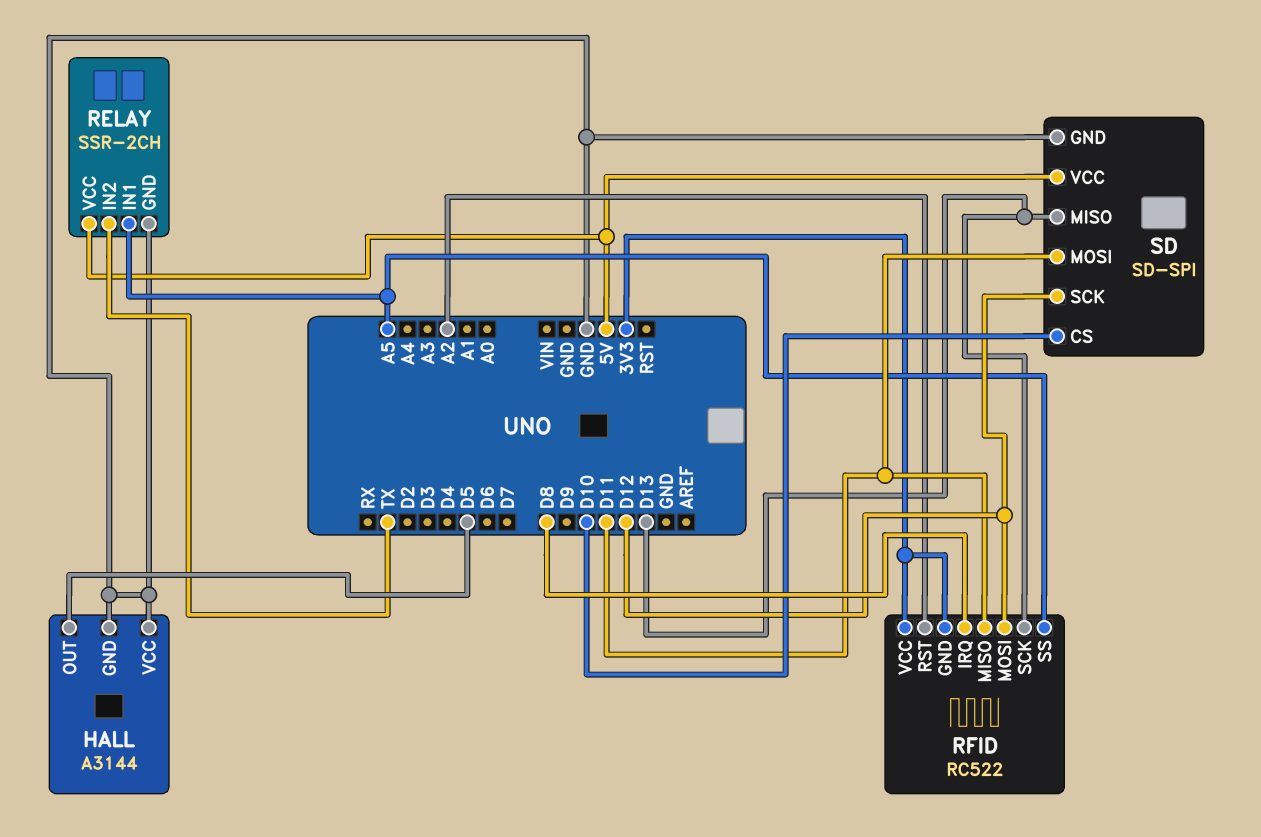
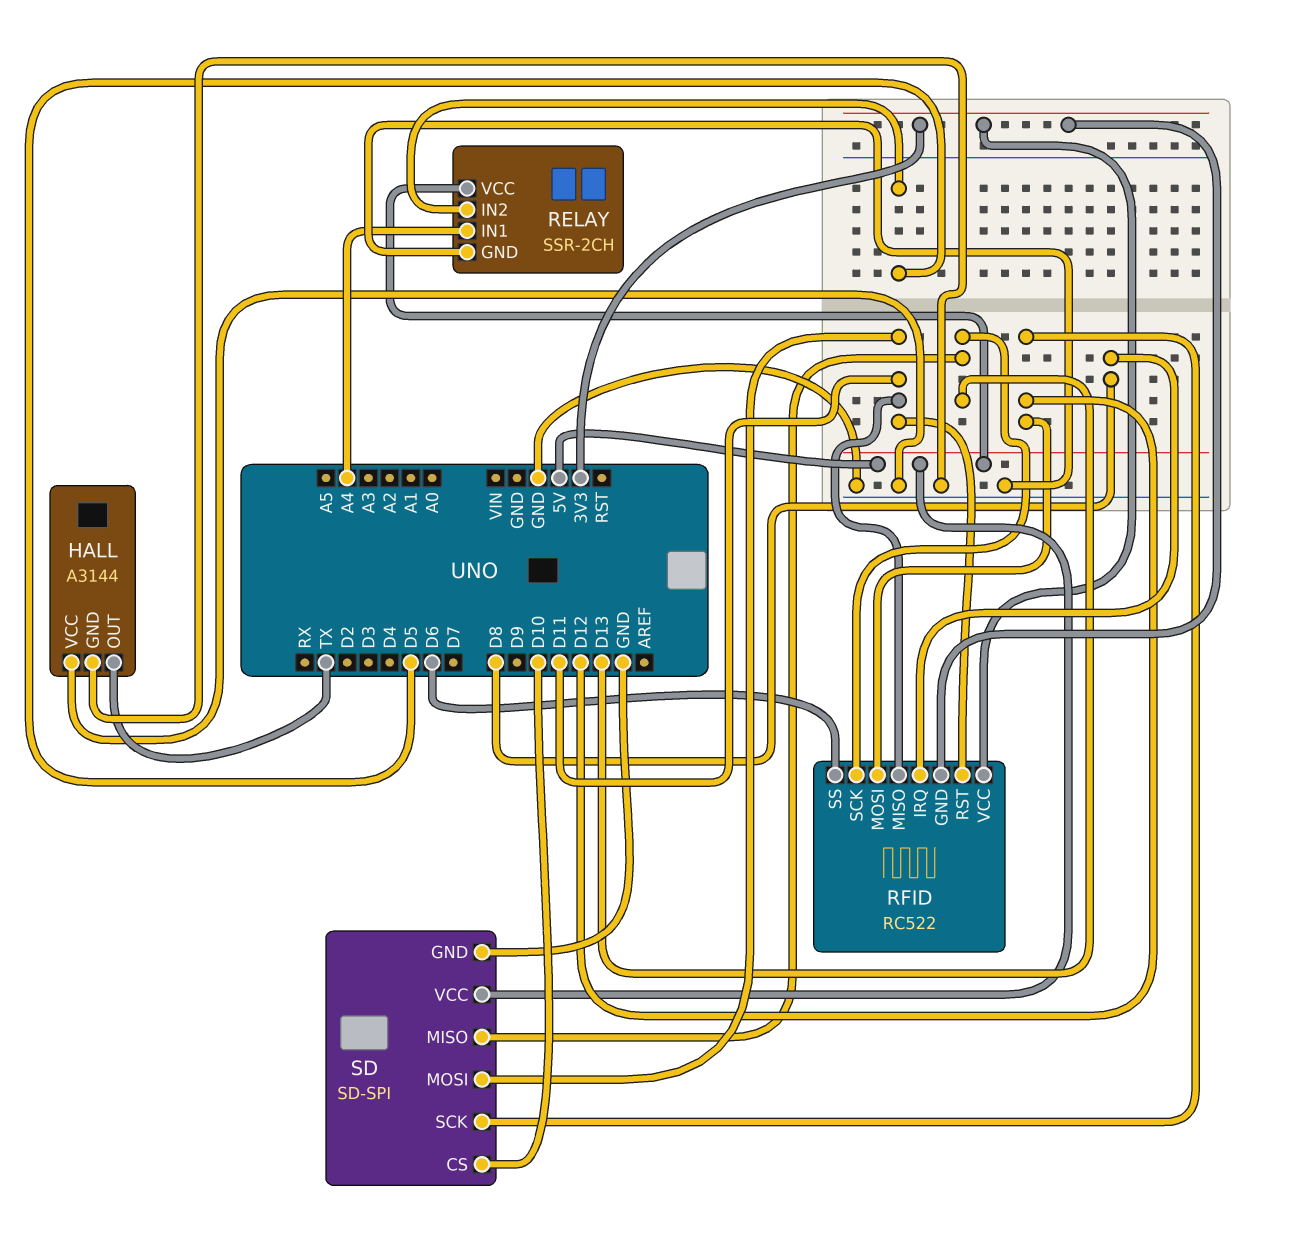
HALL pin OUT: D5 -> TX
RELAY pin IN1: A5 -> A4
RELAY pin IN2: TX -> D5
RFID pin RST: A2 -> D11
RFID pin SS: A5 -> D6

